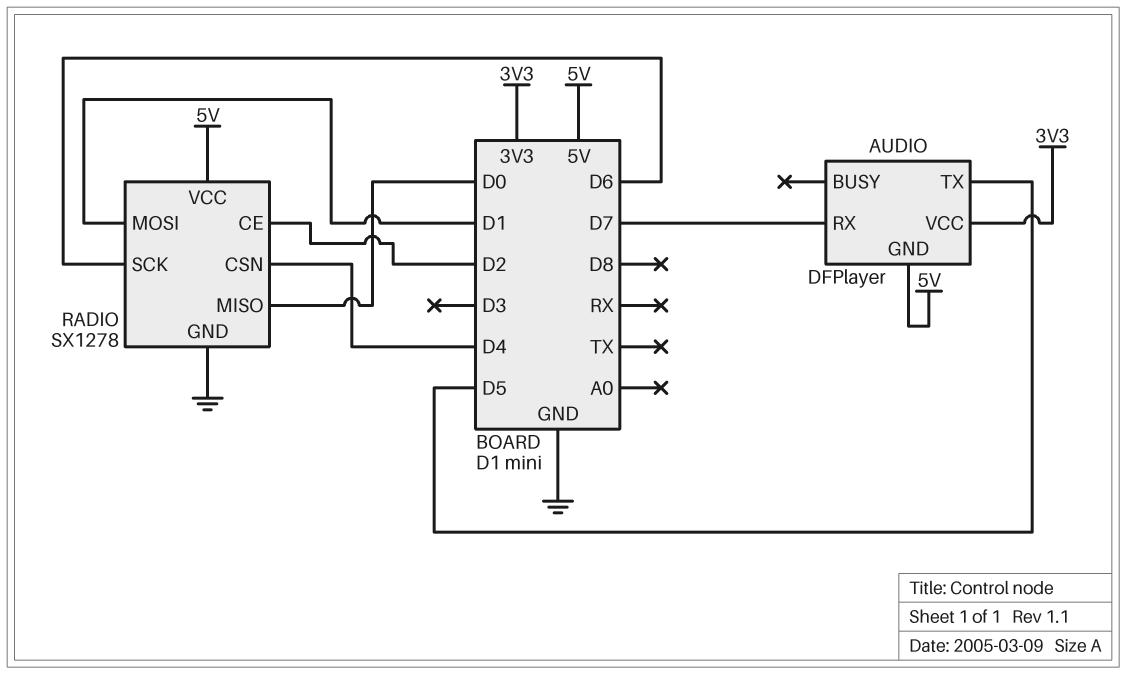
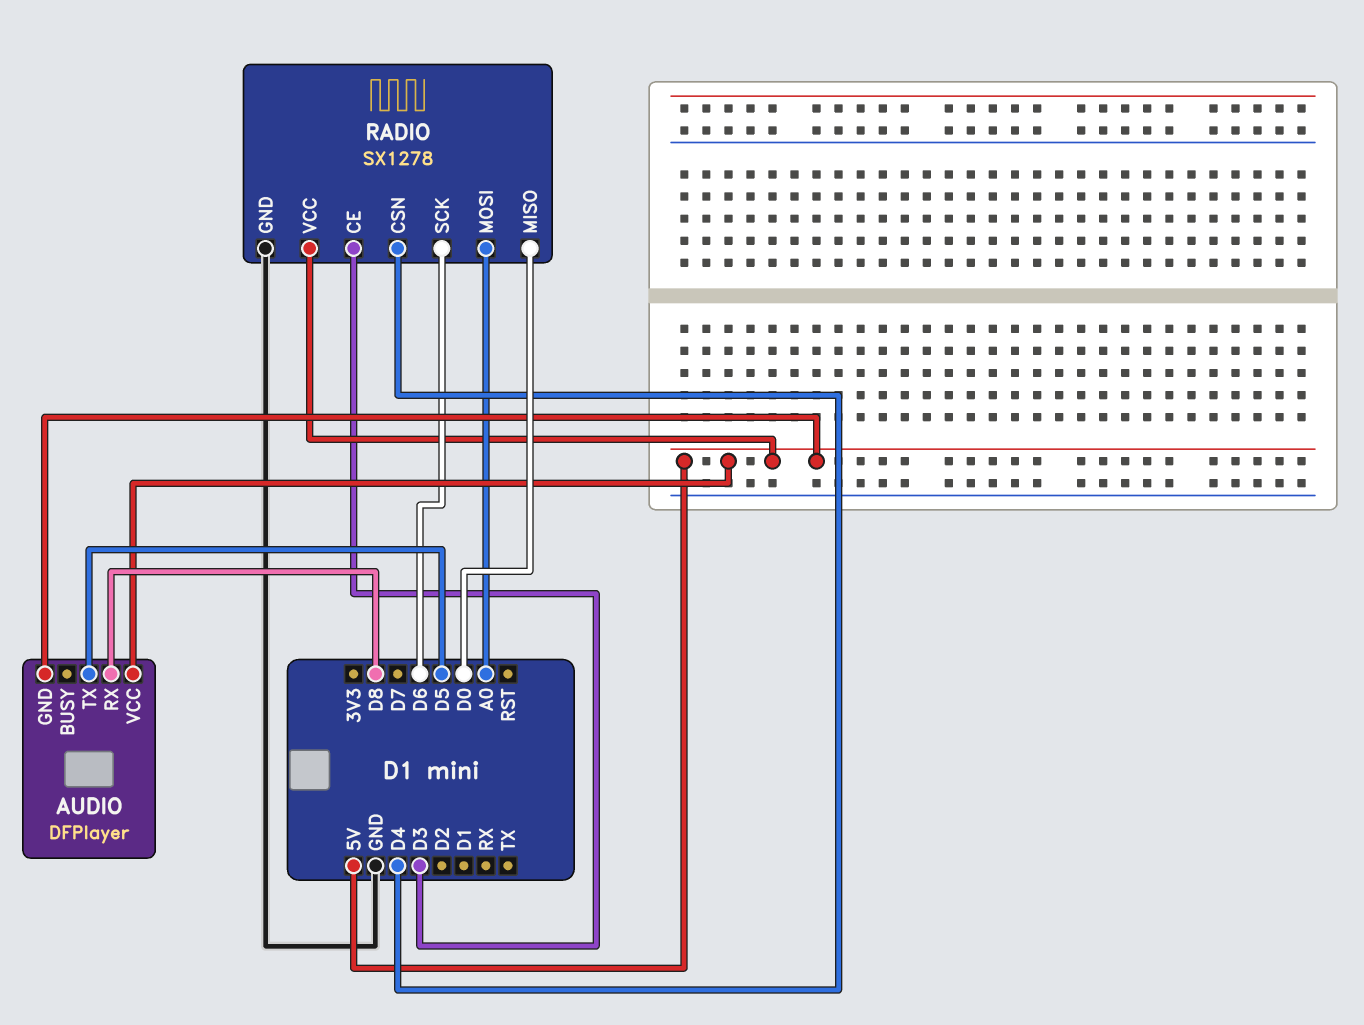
AUDIO pin RX: D7 -> D8
AUDIO pin VCC: 3V3 -> 5V
RADIO pin CE: D2 -> D3
RADIO pin MOSI: D1 -> A0

